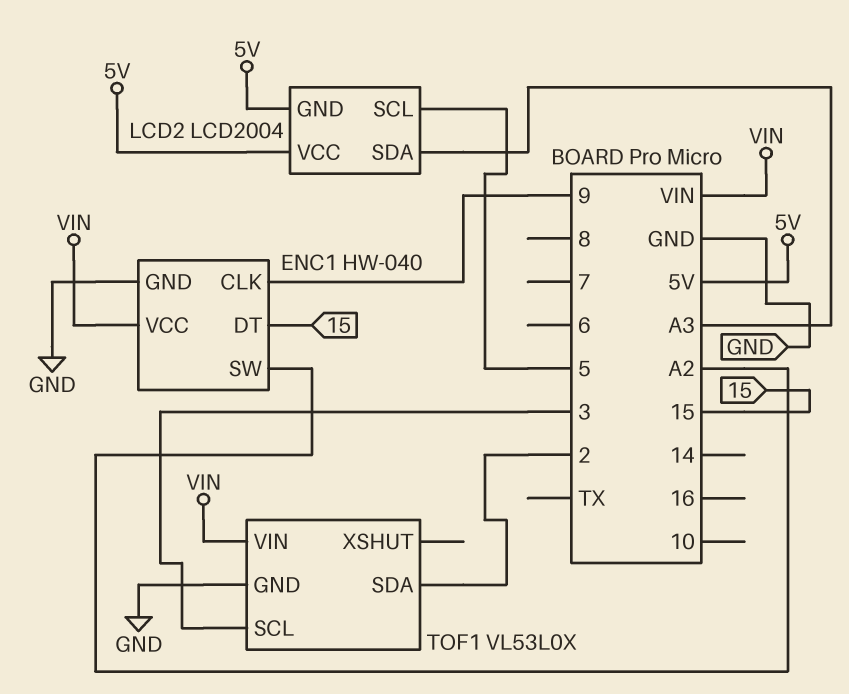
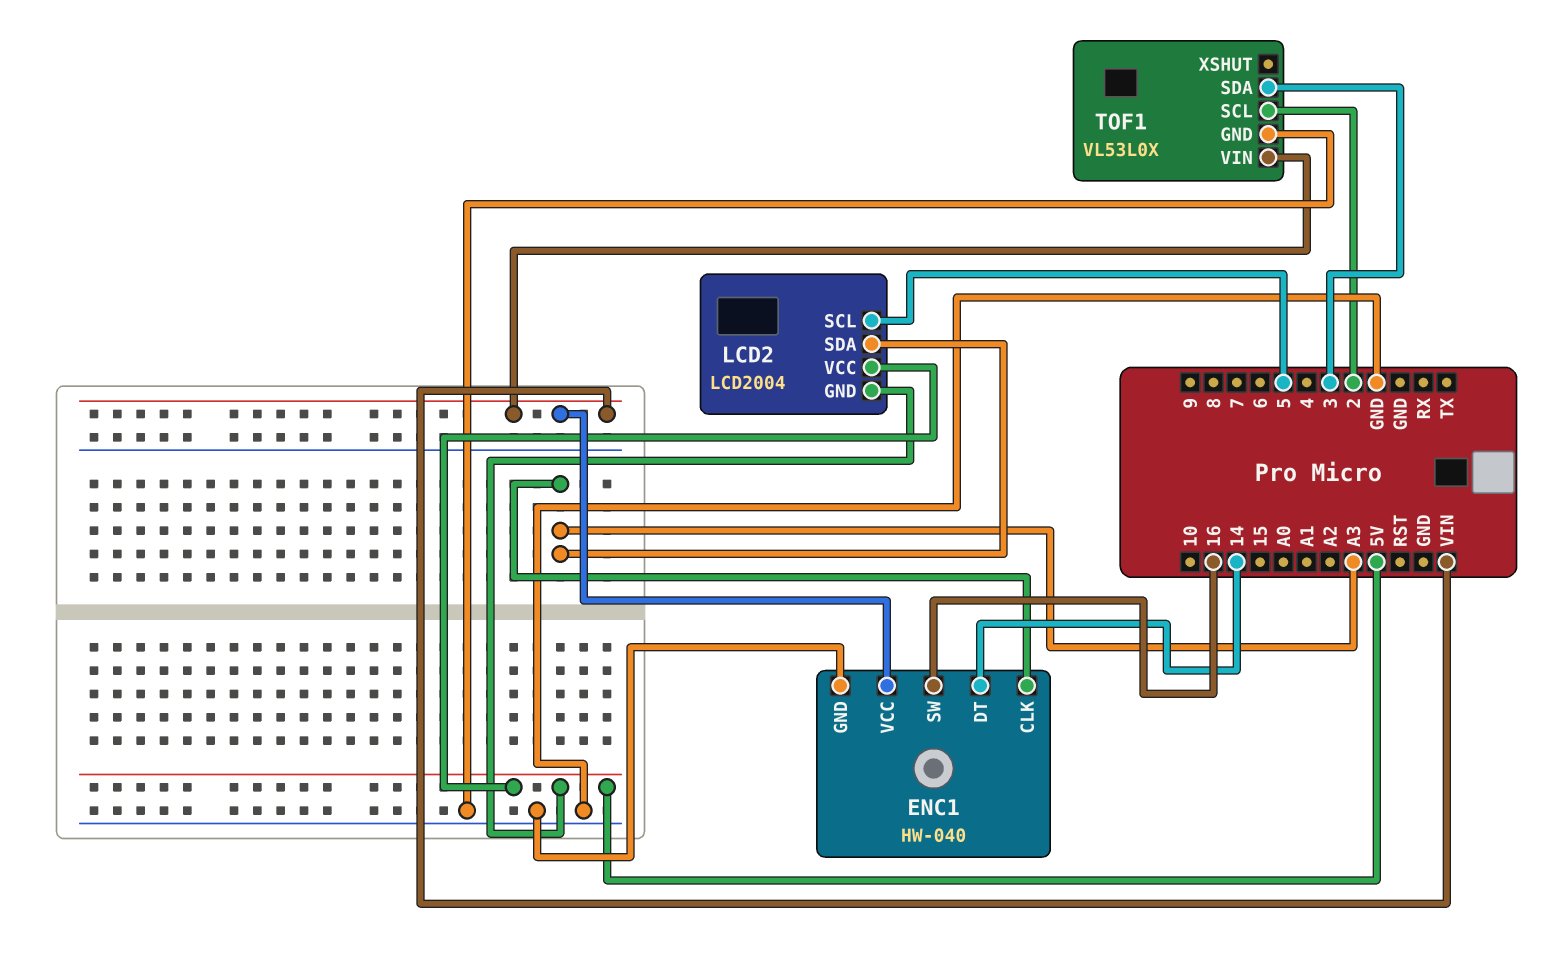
ENC1 pin CLK: 9 -> A3
ENC1 pin DT: 15 -> 14
ENC1 pin SW: A2 -> 16
TOF1 pin SCL: 3 -> 2
TOF1 pin SDA: 2 -> 3

